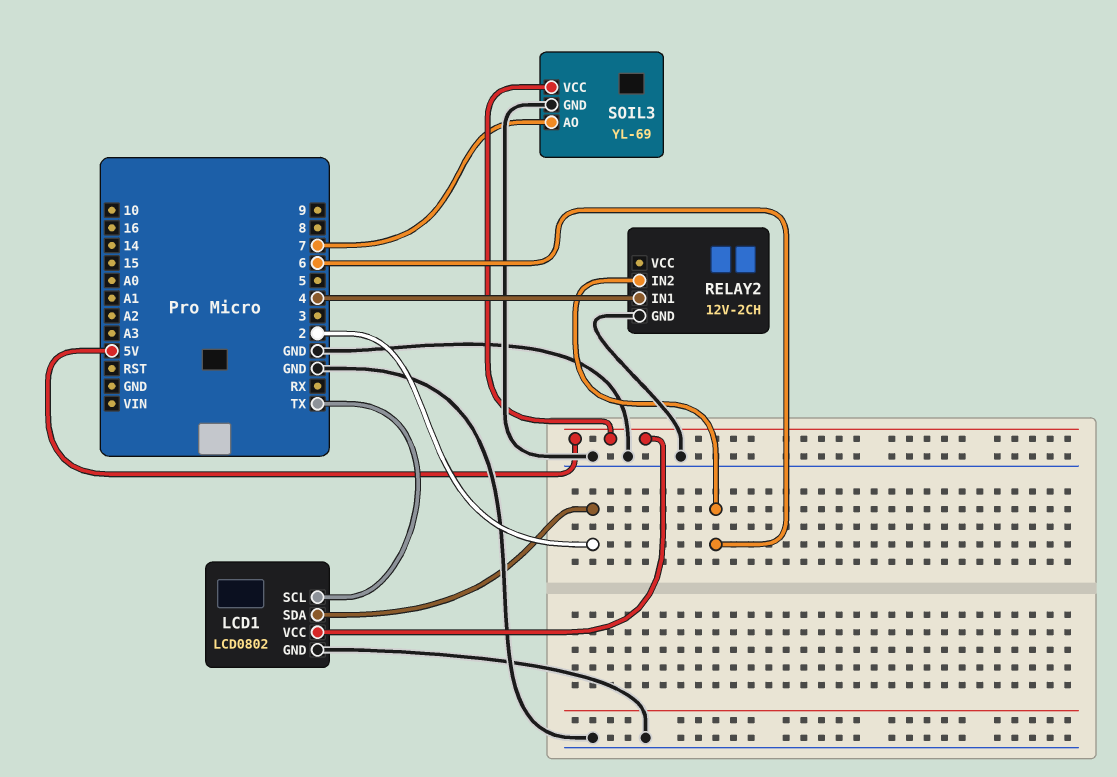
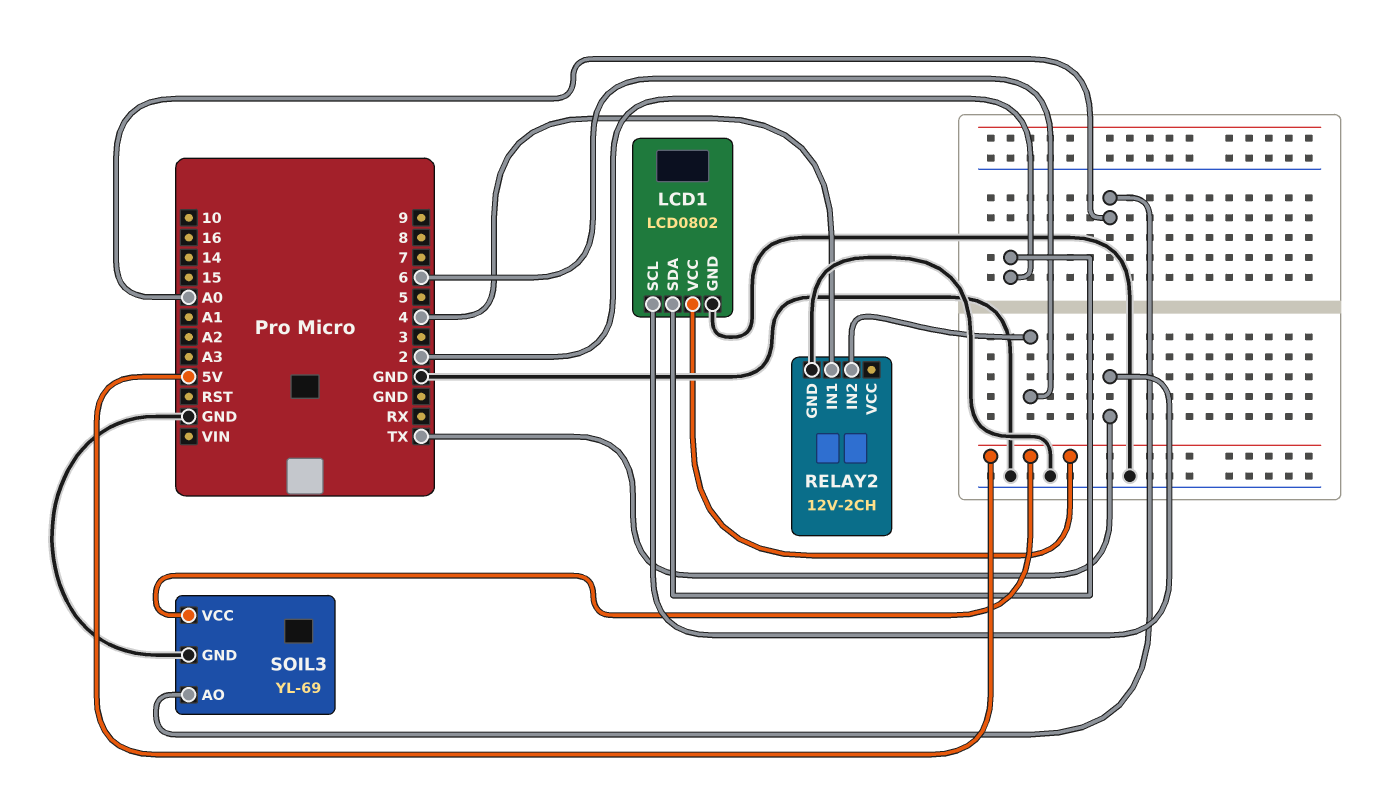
SOIL3 pin AO: 7 -> A0

